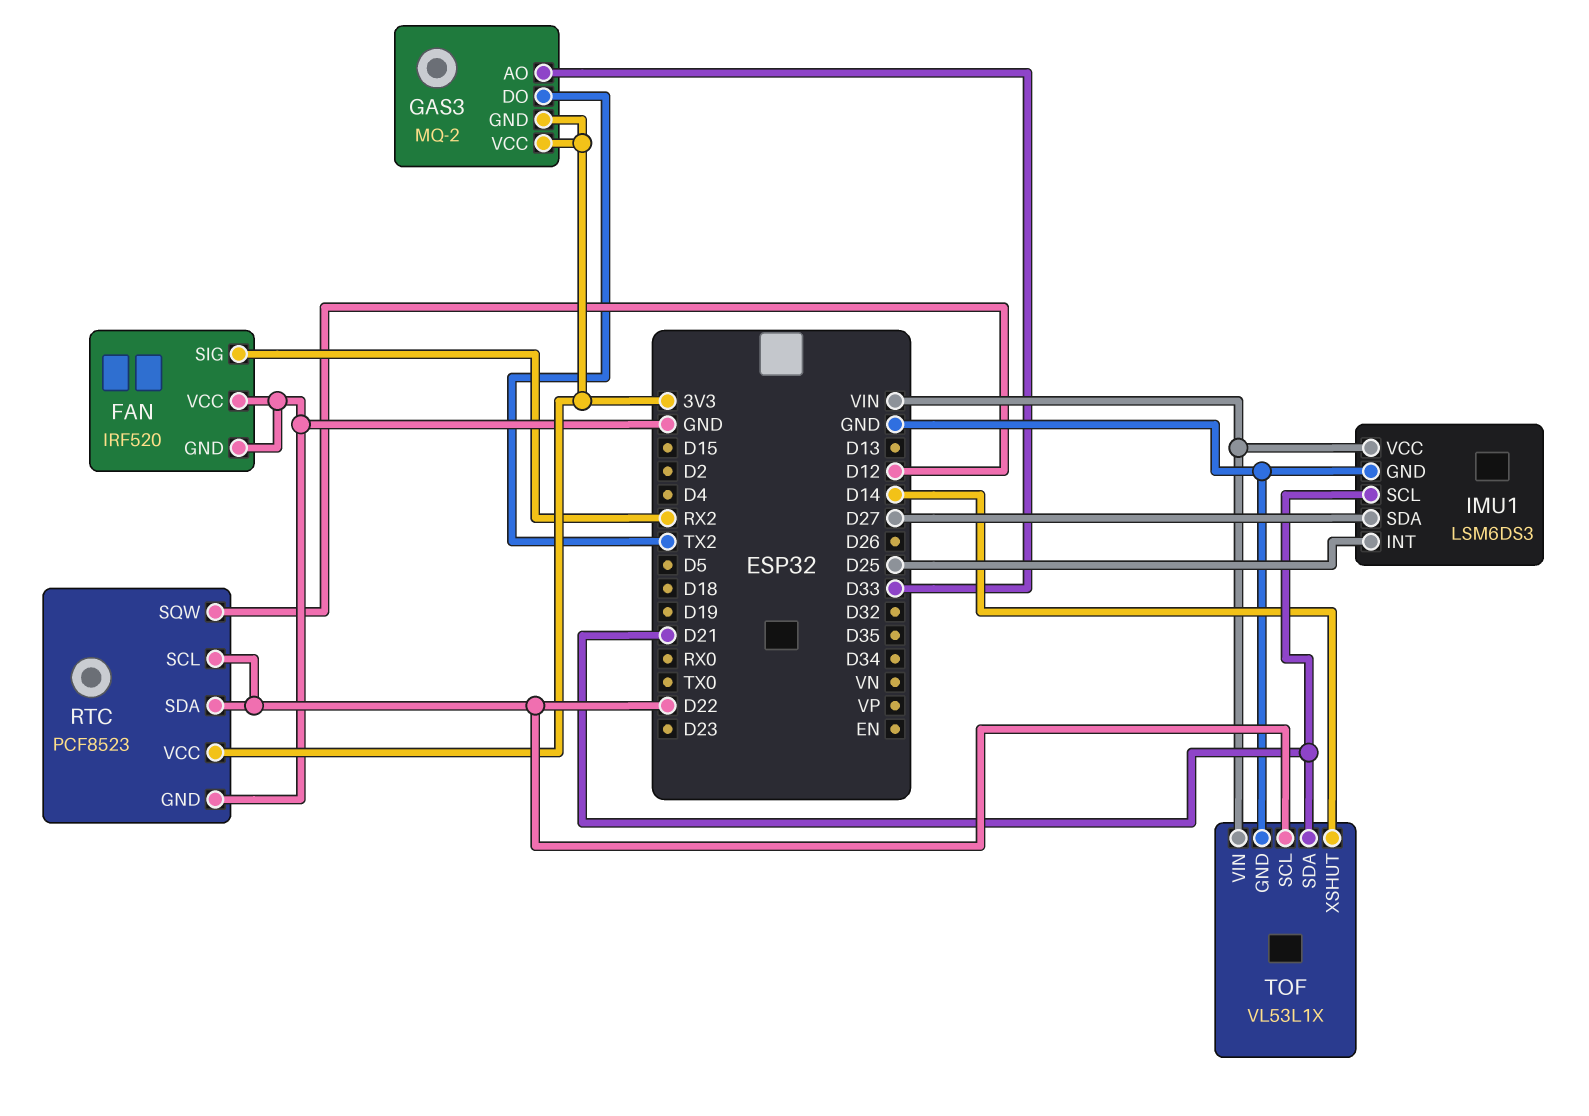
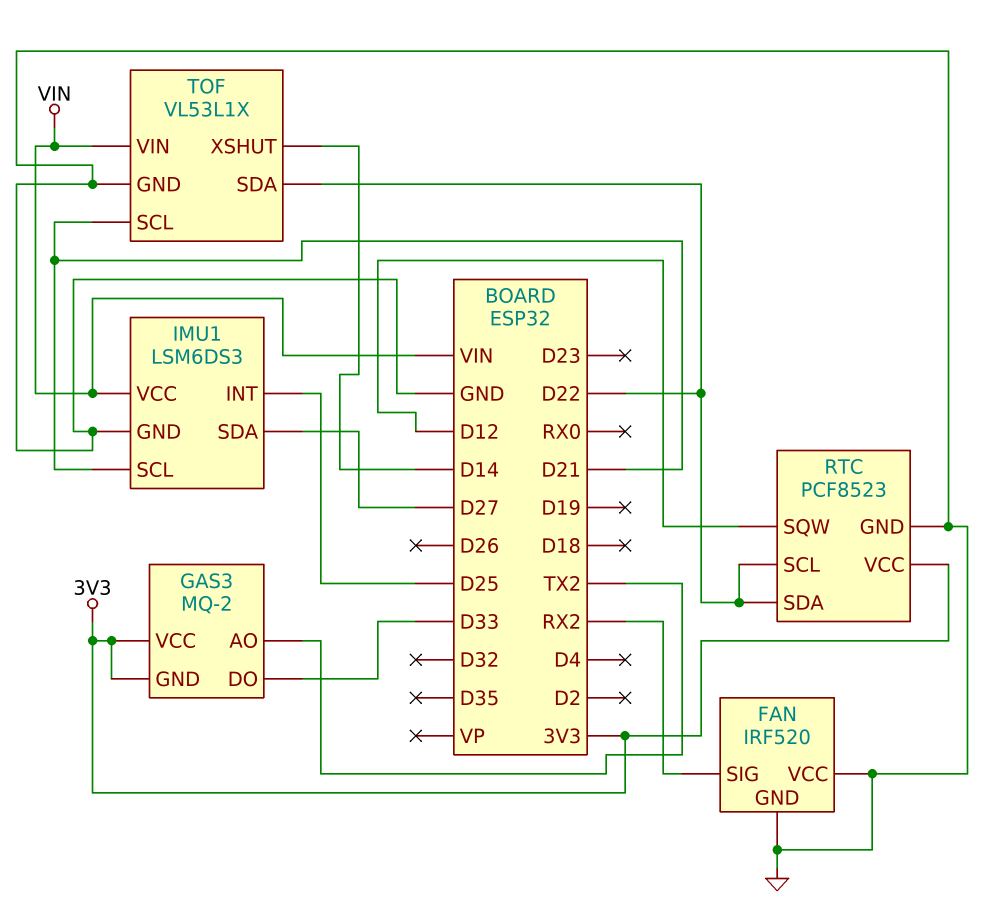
GAS3 pin AO: D33 -> TX2
GAS3 pin DO: TX2 -> D33
TOF pin SCL: D22 -> D21
TOF pin SDA: D21 -> D22

